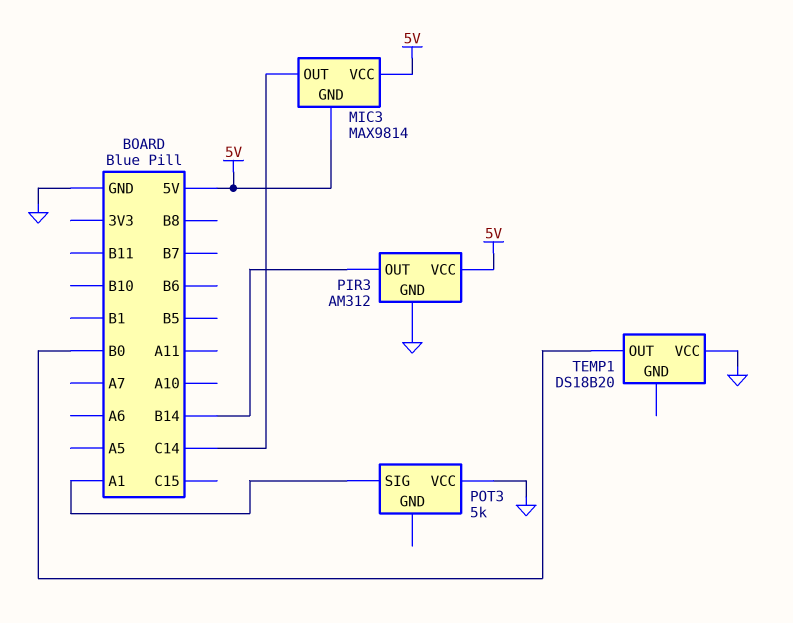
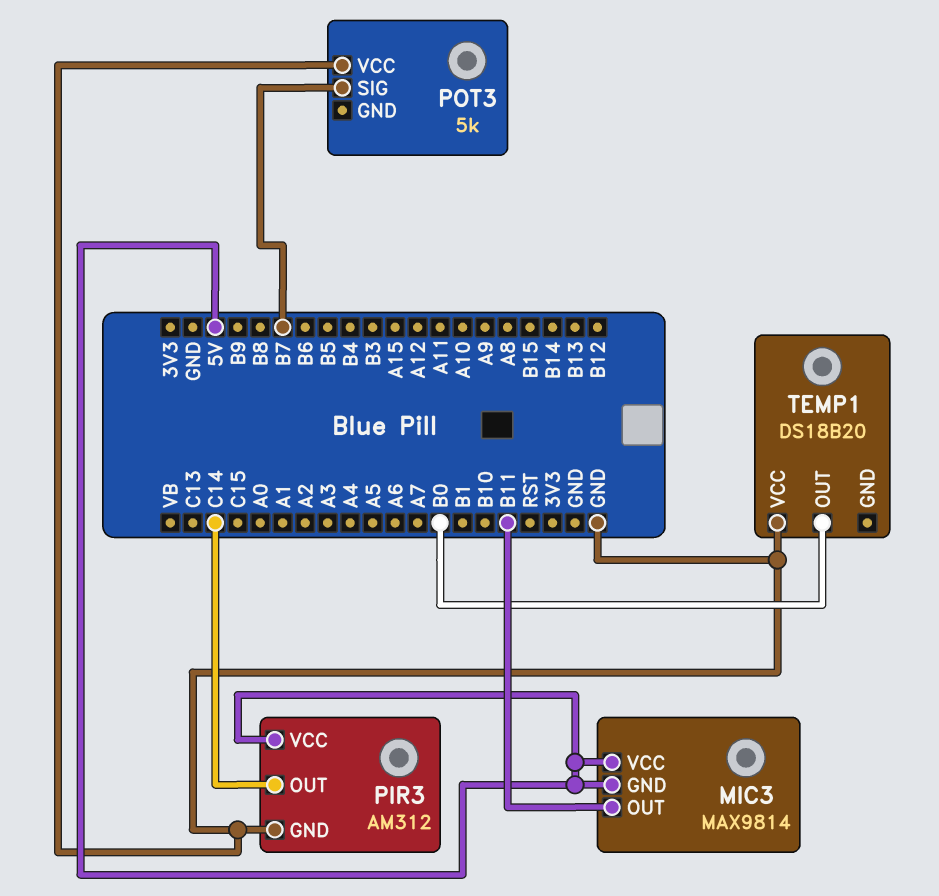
MIC3 pin OUT: C14 -> B11
PIR3 pin OUT: B14 -> C14
POT3 pin SIG: A1 -> B7

